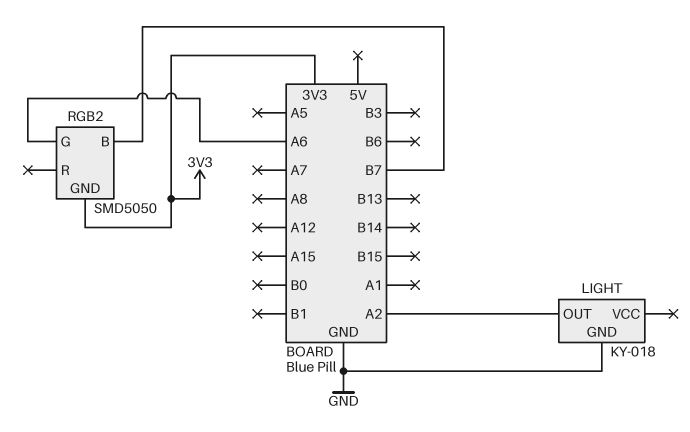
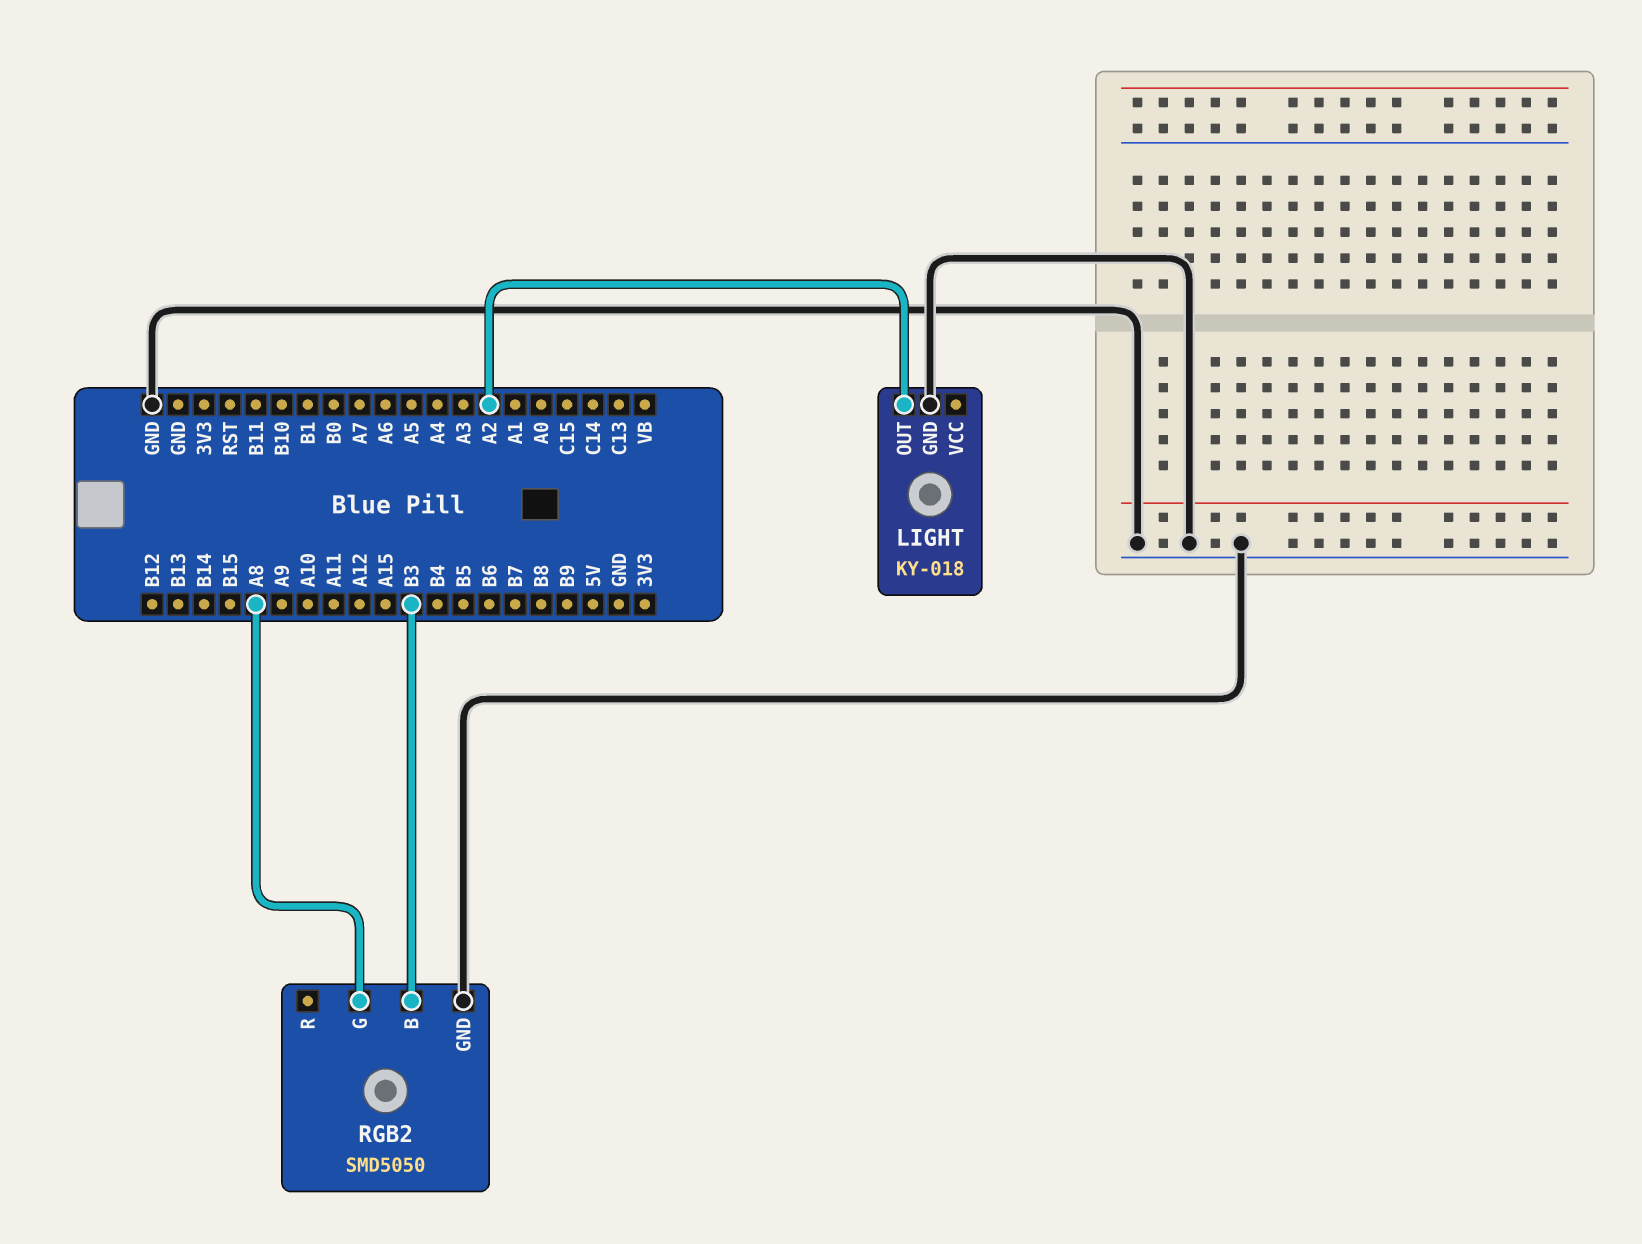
RGB2 pin B: B7 -> B3
RGB2 pin G: A6 -> A8
RGB2 pin GND: 3V3 -> GND

